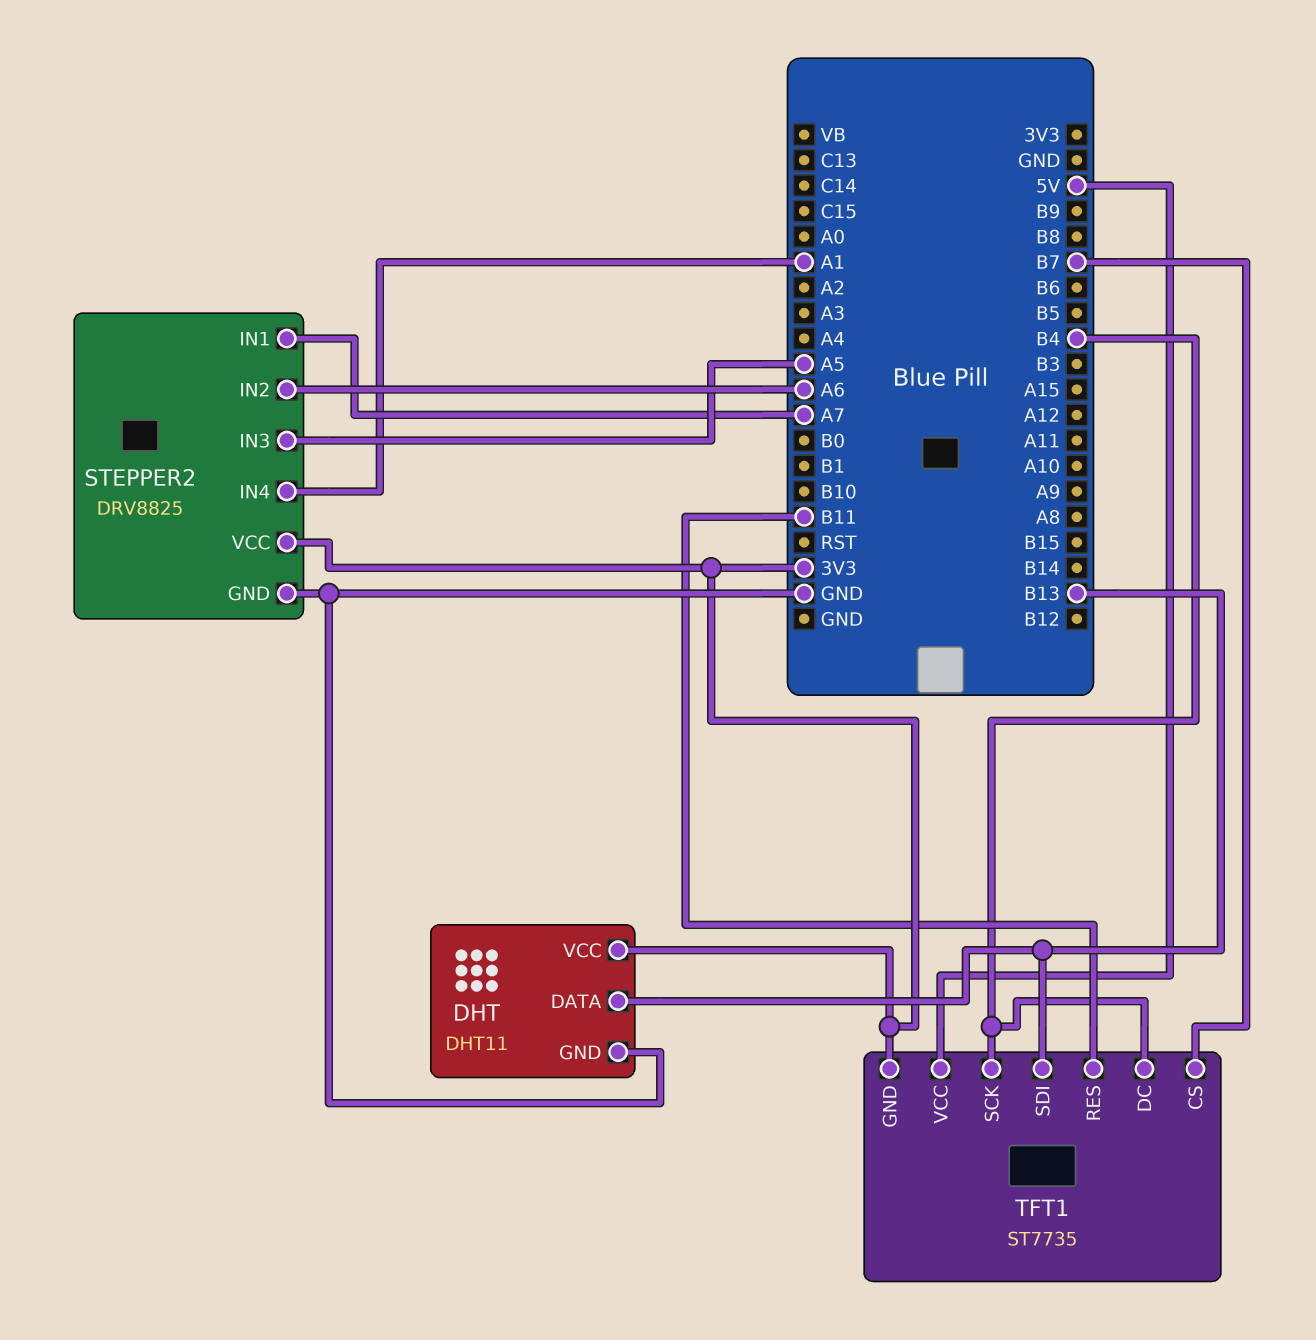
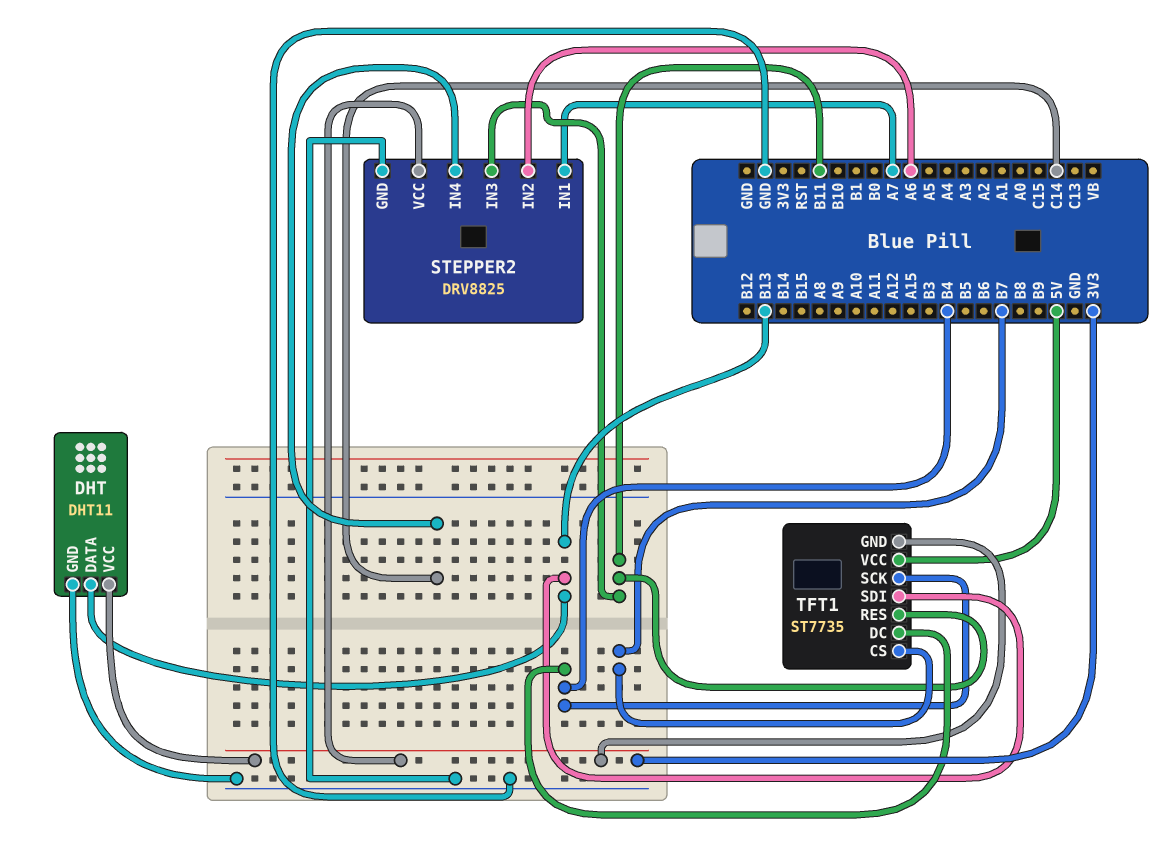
STEPPER2 pin IN3: A5 -> B11
STEPPER2 pin IN4: A1 -> C14

